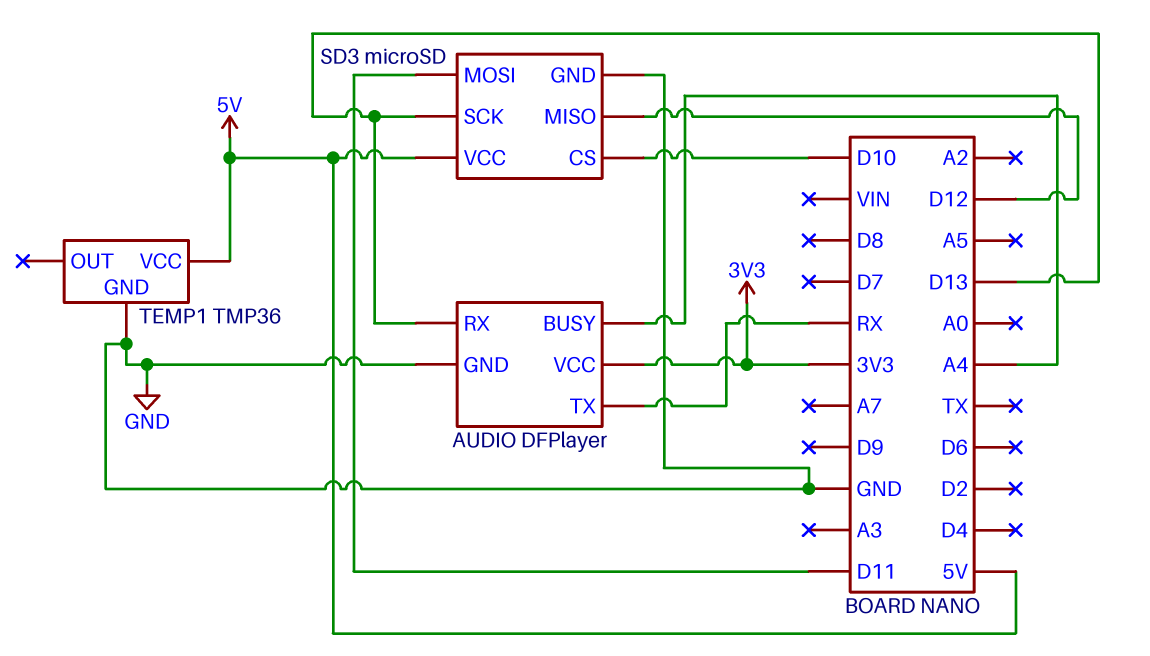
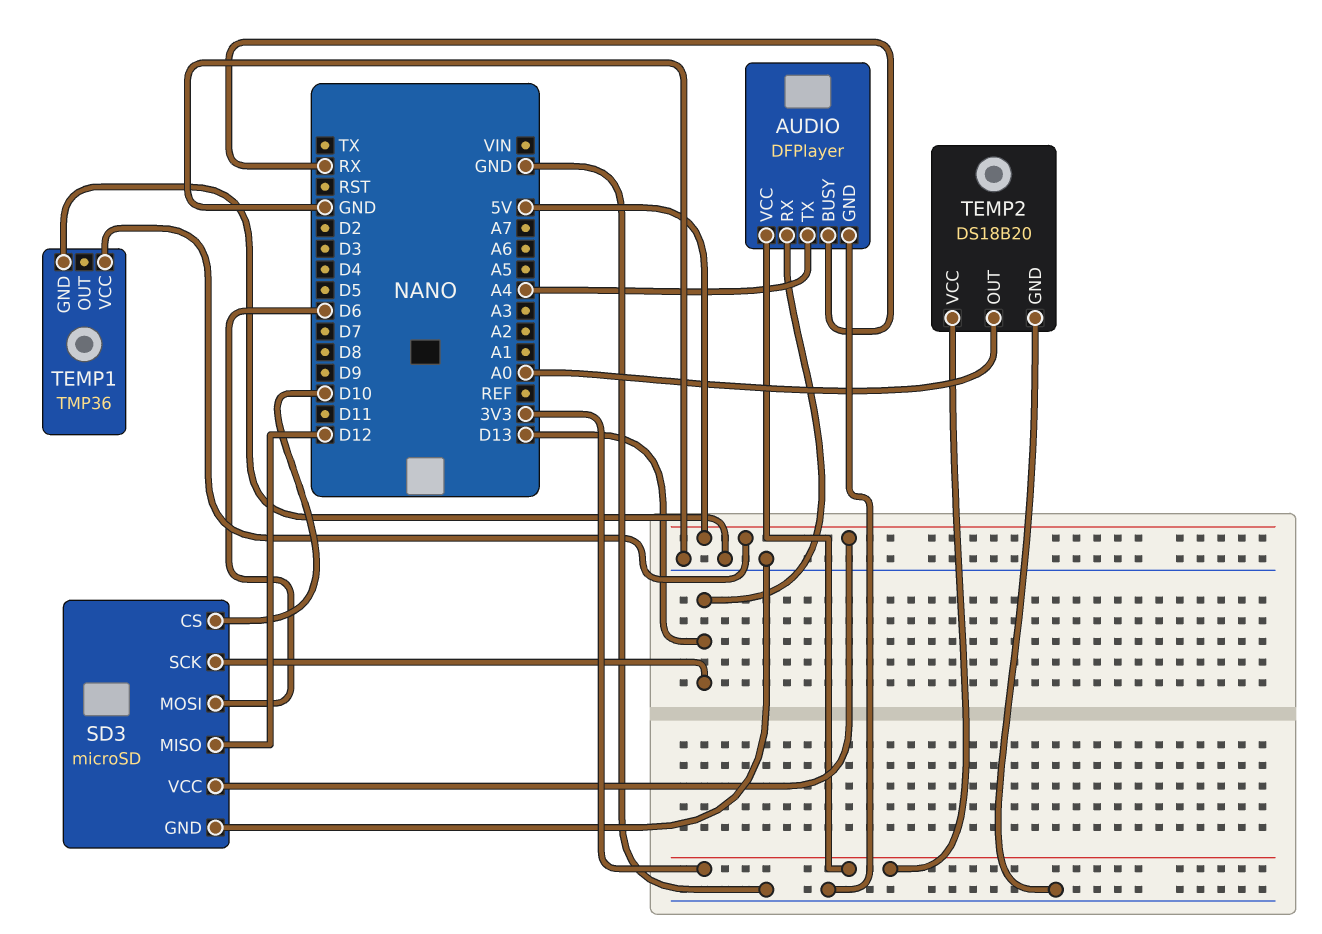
AUDIO pin BUSY: A4 -> RX
AUDIO pin TX: RX -> A4
SD3 pin MOSI: D11 -> D6
TEMP2: none -> DS18B20
TEMP2 pin GND: none -> GND
TEMP2 pin OUT: none -> A0
TEMP2 pin VCC: none -> 3V3

